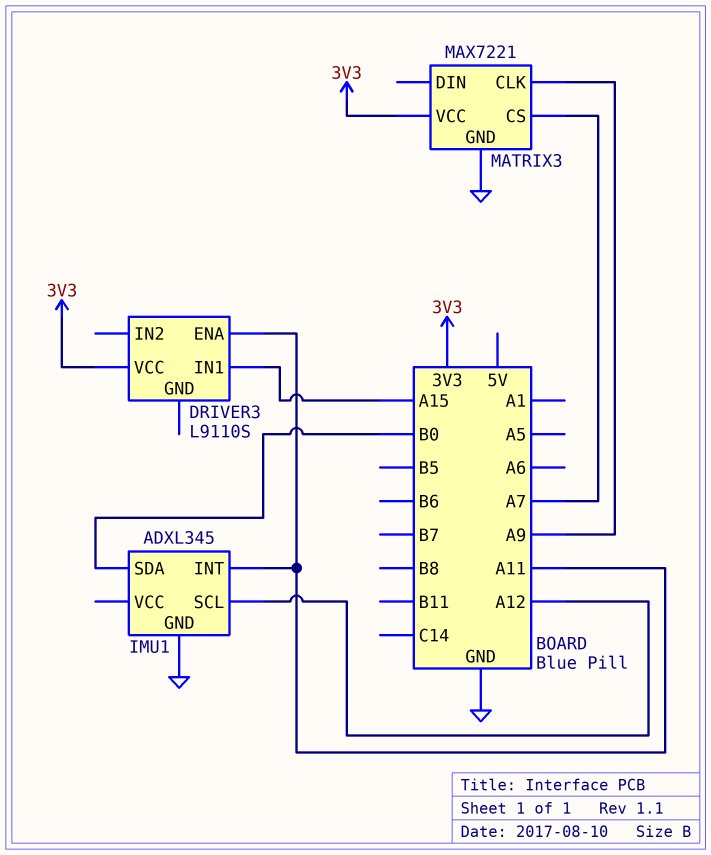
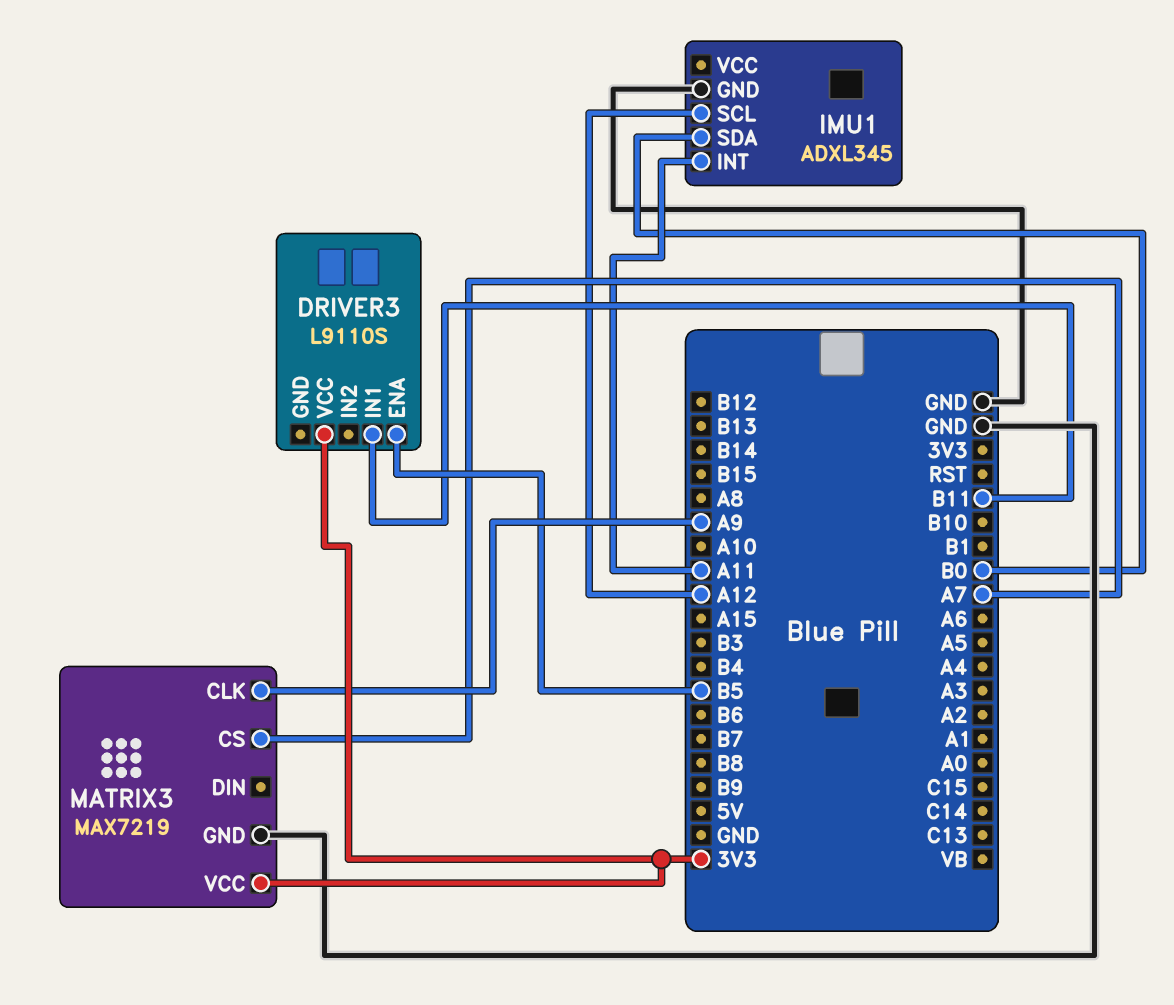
DRIVER3 pin ENA: A11 -> B5
DRIVER3 pin IN1: A15 -> B11
MATRIX3: MAX7221 -> MAX7219

